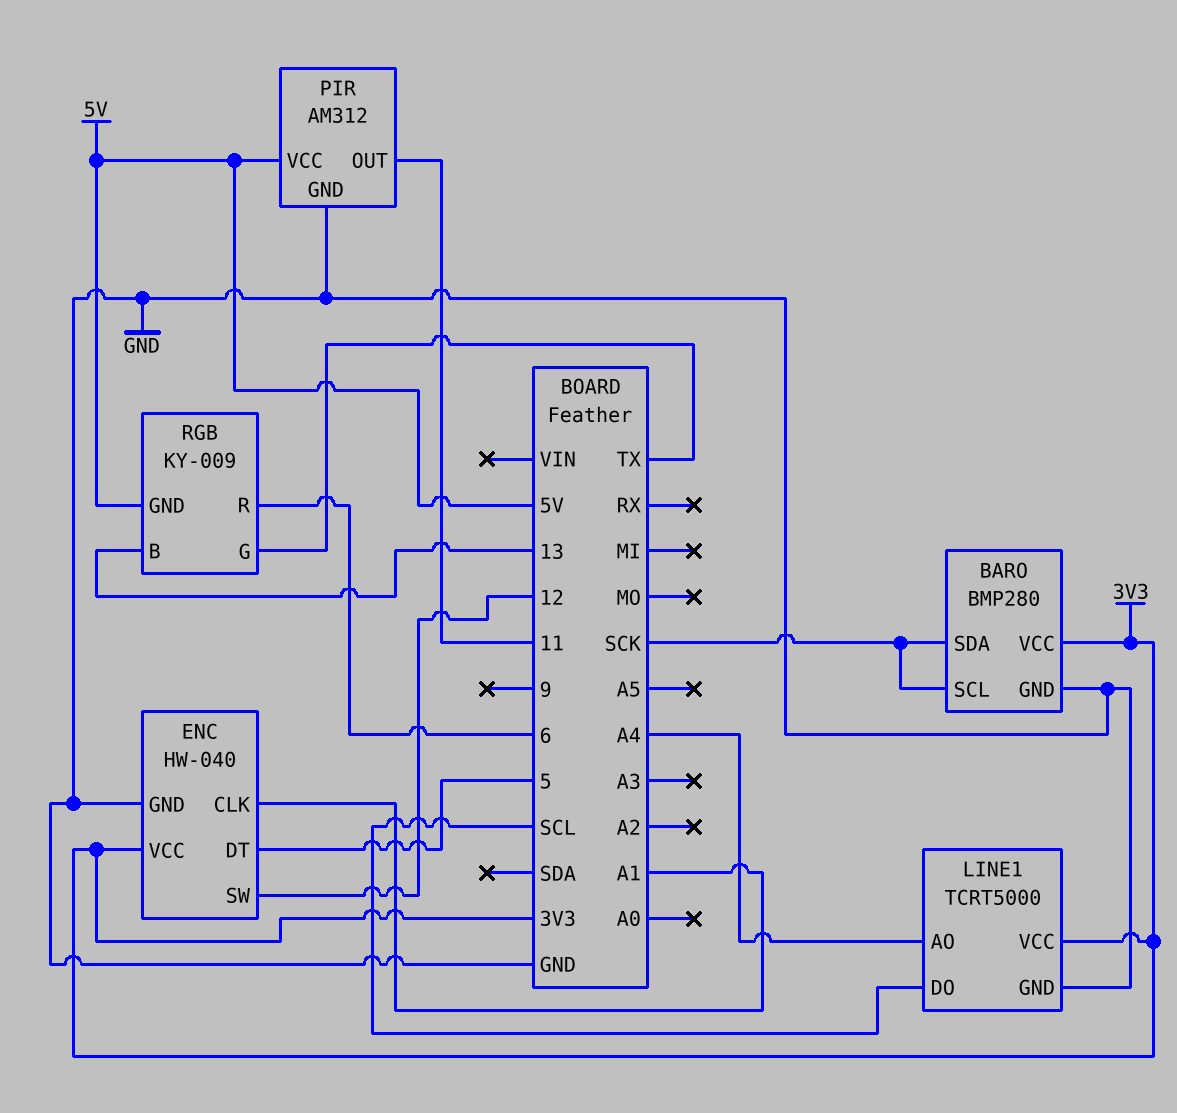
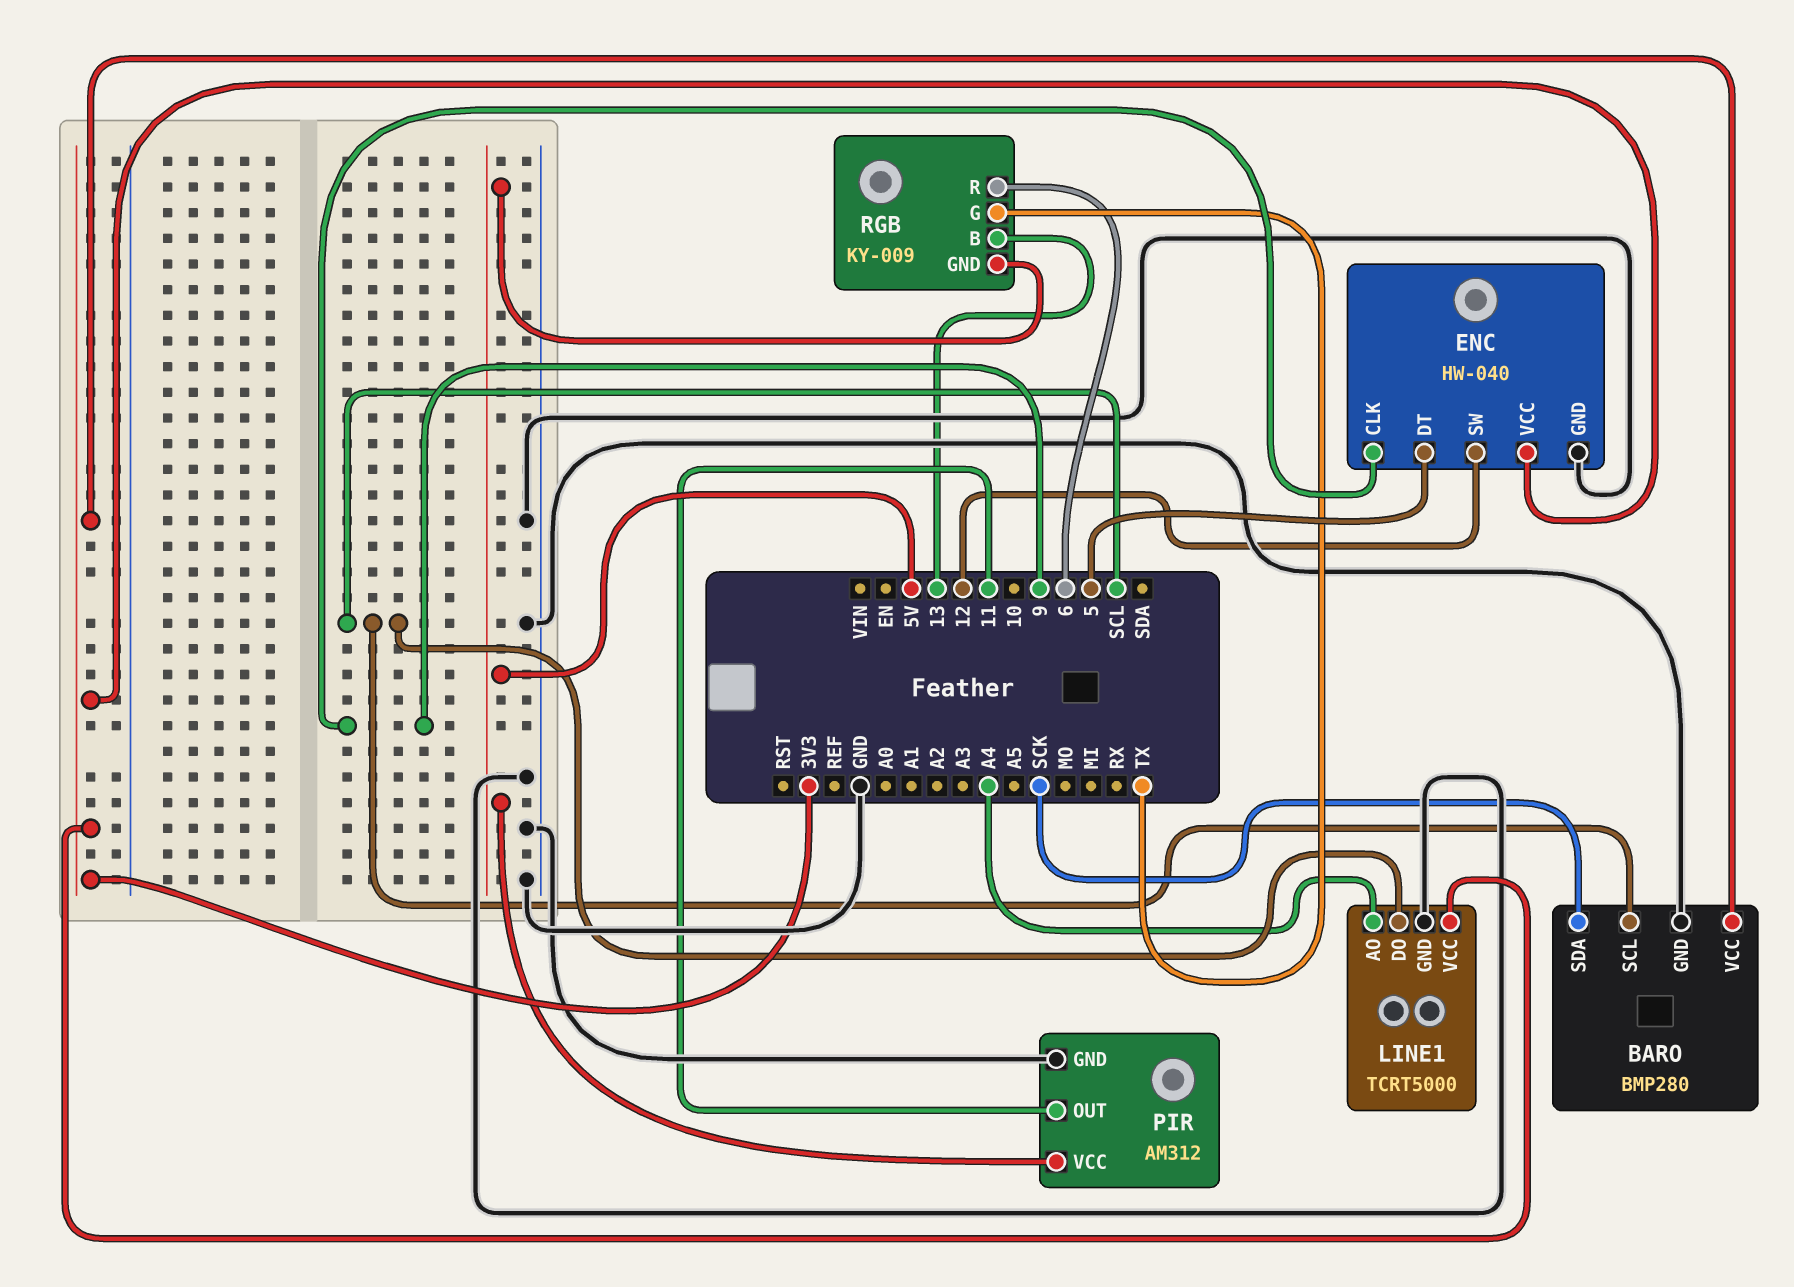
BARO pin SCL: SCK -> SCL
ENC pin CLK: A1 -> 9

